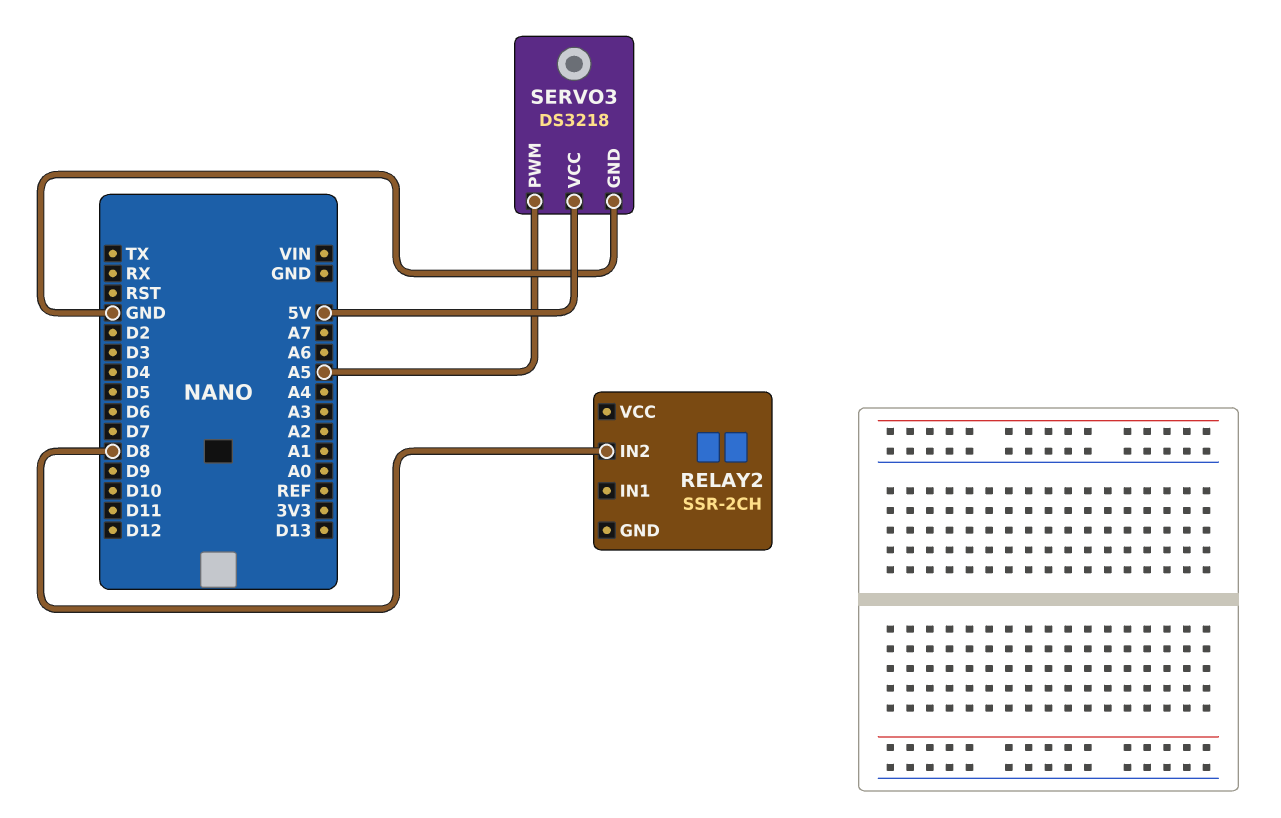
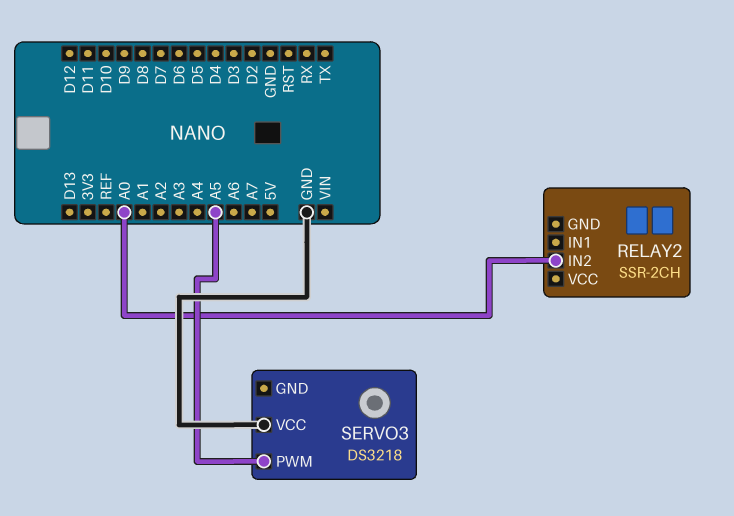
RELAY2 pin IN2: D8 -> A0
SERVO3 pin GND: GND -> none
SERVO3 pin VCC: 5V -> GND

